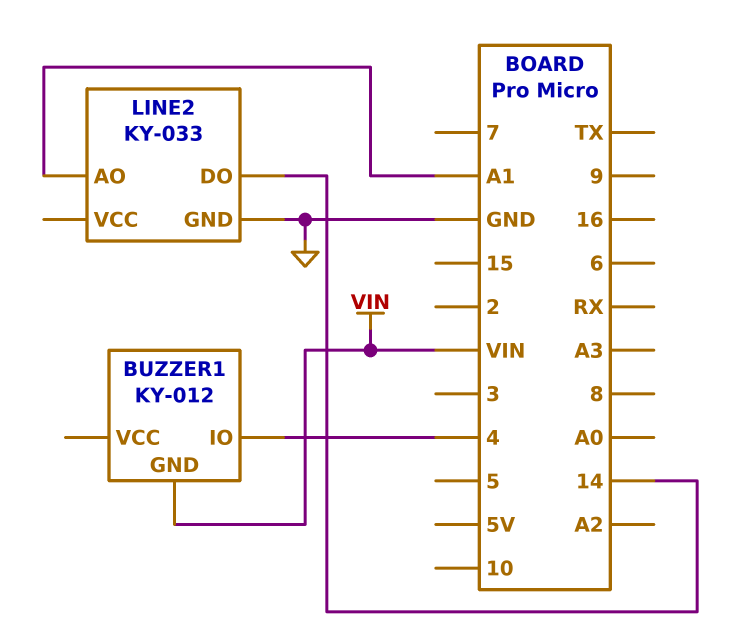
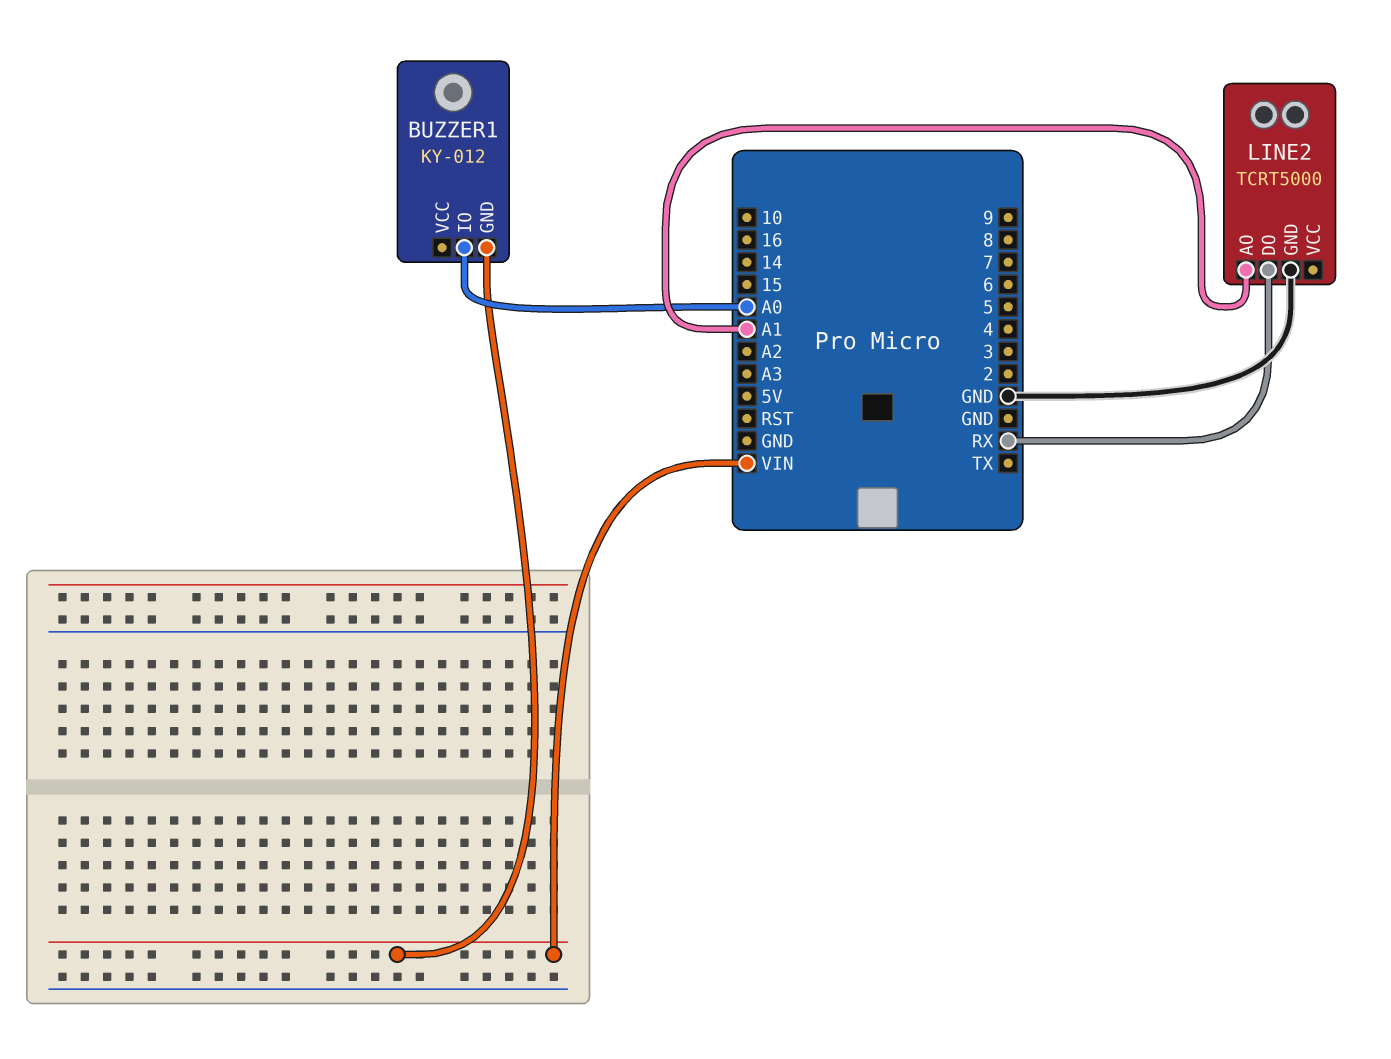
BUZZER1 pin IO: 4 -> A0
LINE2: KY-033 -> TCRT5000
LINE2 pin DO: 14 -> RX

